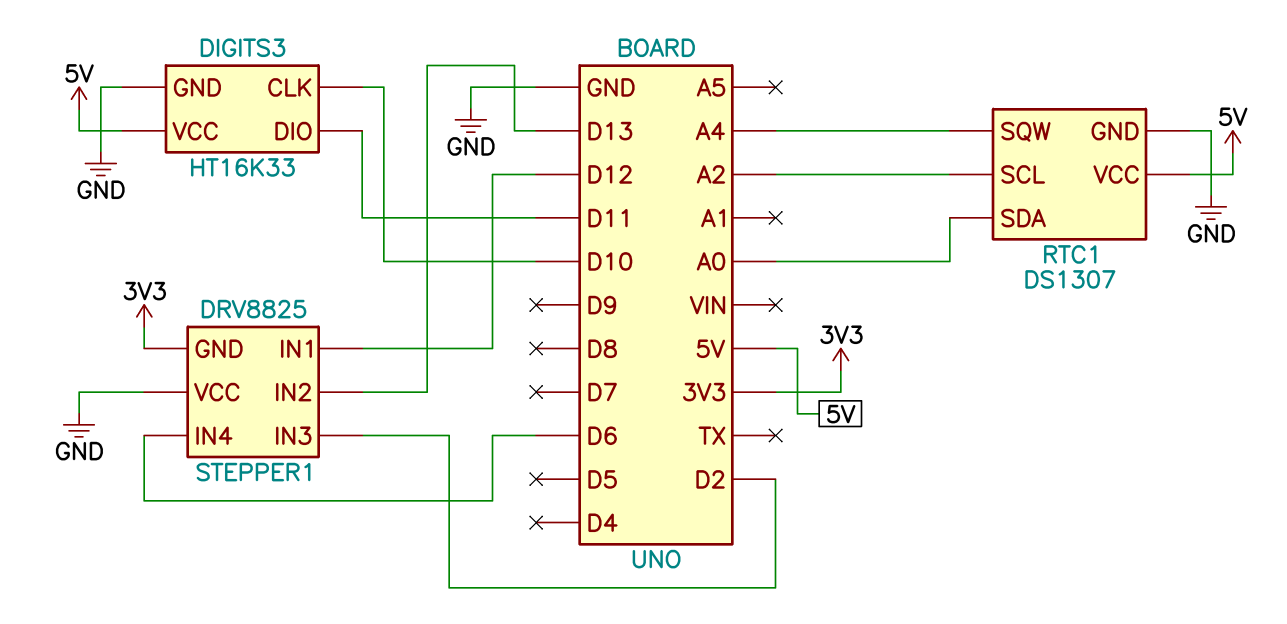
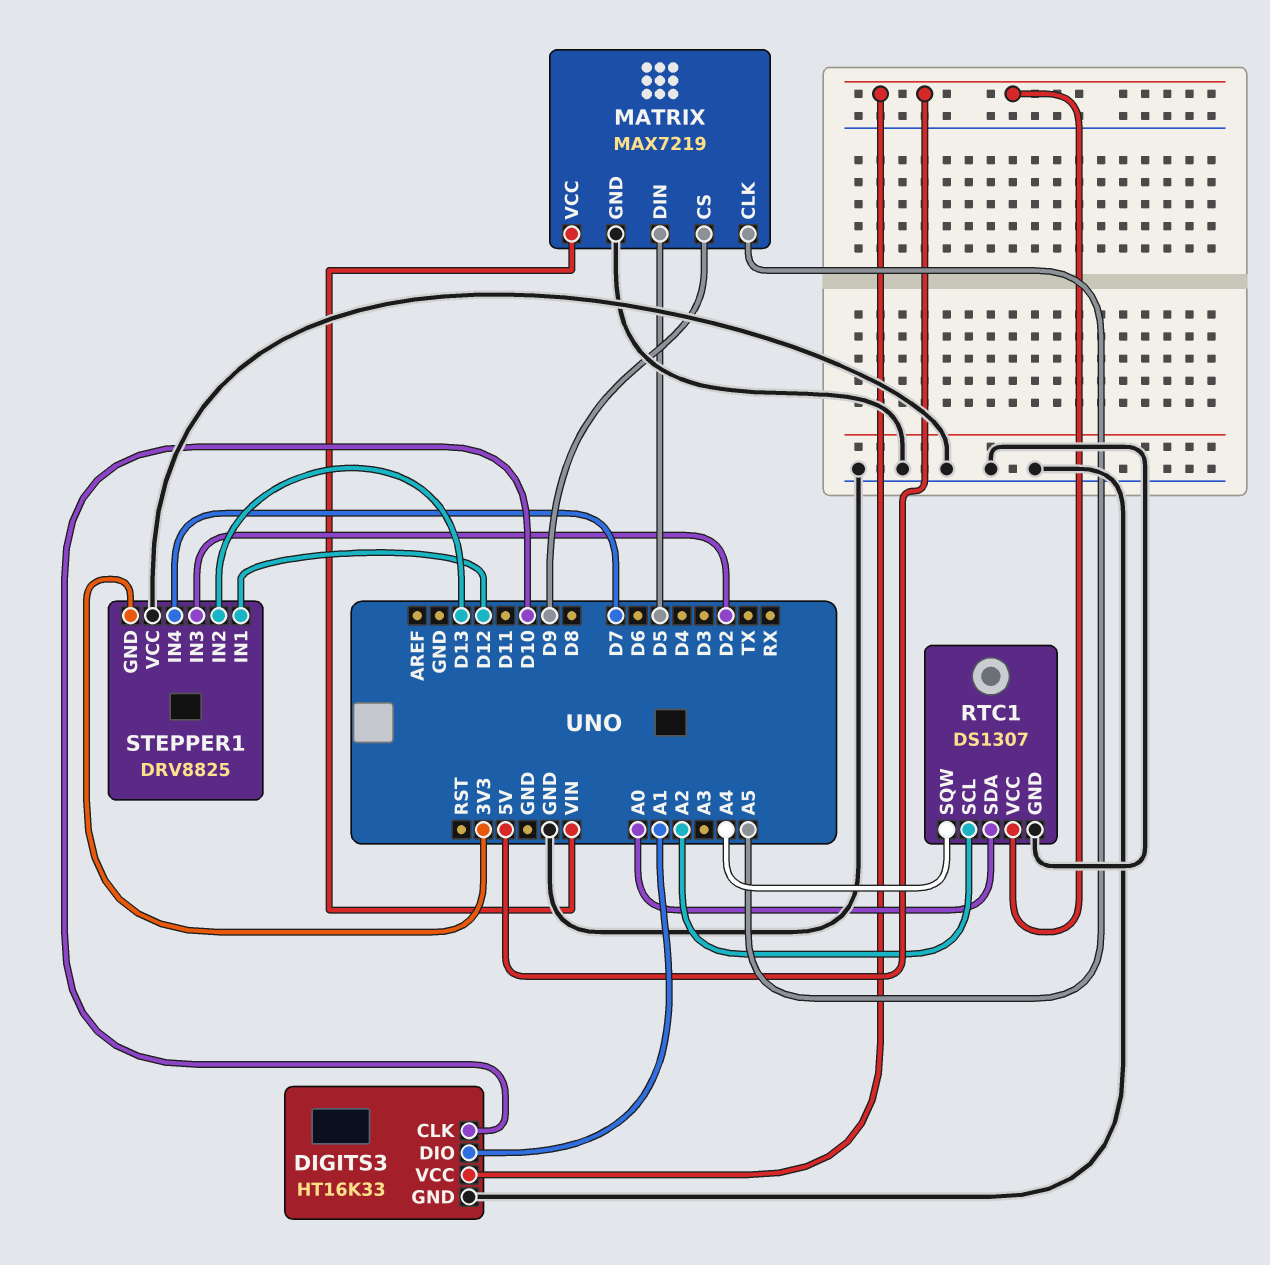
DIGITS3 pin DIO: D11 -> A1
MATRIX: none -> MAX7219
MATRIX pin CLK: none -> A5
MATRIX pin CS: none -> D9
MATRIX pin DIN: none -> D5
MATRIX pin GND: none -> GND
MATRIX pin VCC: none -> VIN
STEPPER1 pin IN4: D6 -> D7

